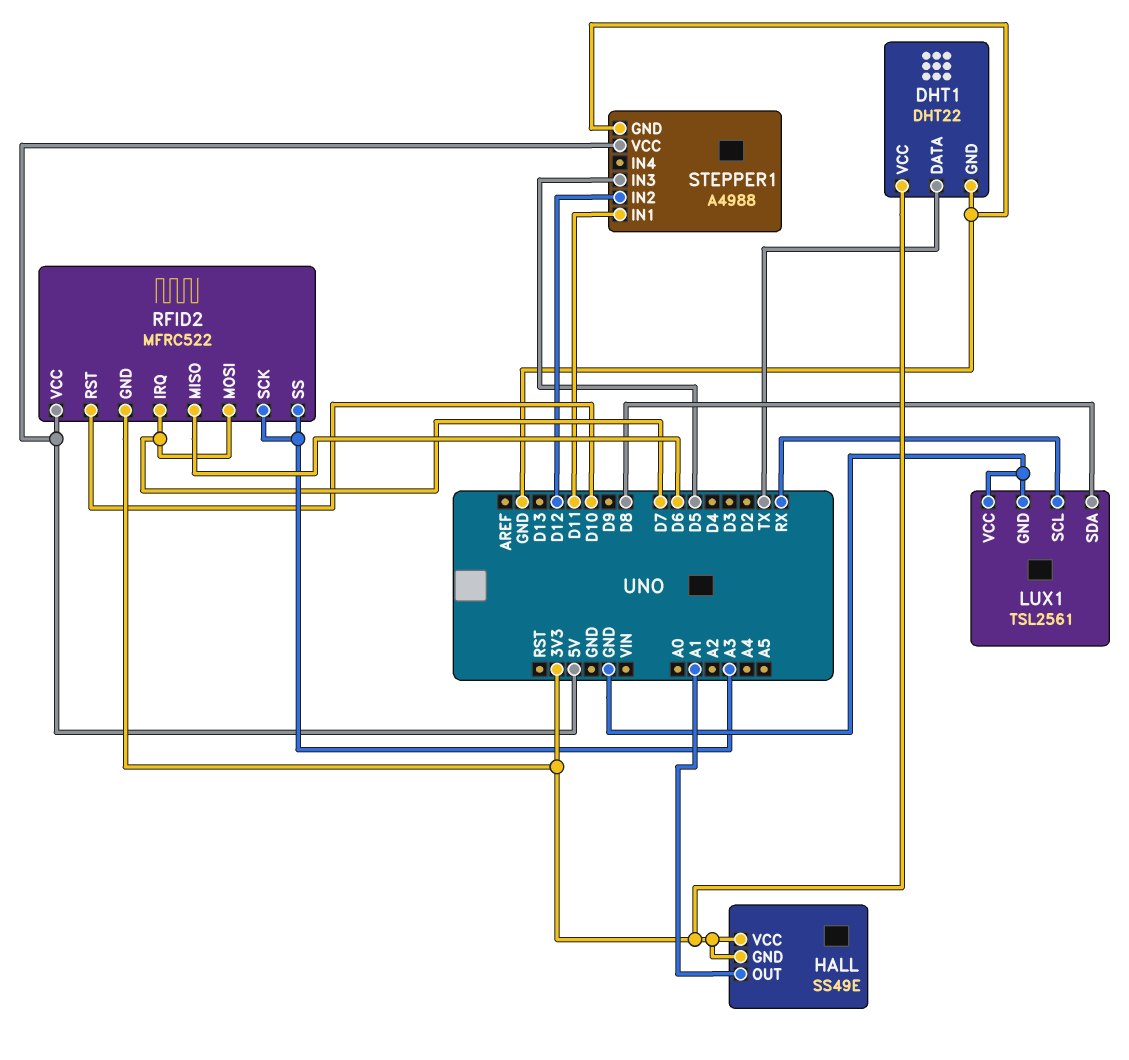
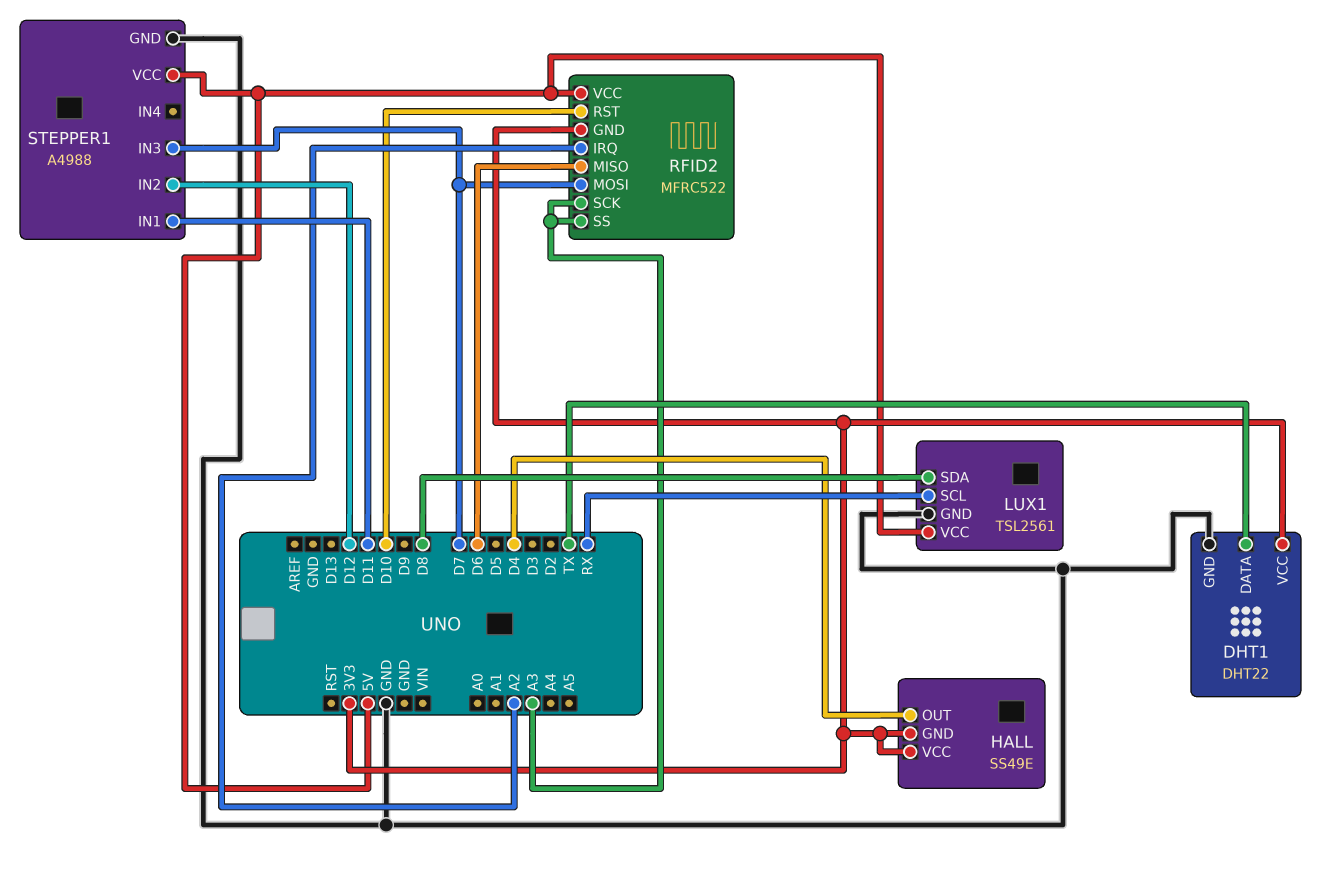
HALL pin OUT: A1 -> D4
LUX1 pin VCC: GND -> 5V
RFID2 pin IRQ: D7 -> A2
STEPPER1 pin IN3: D5 -> D7

